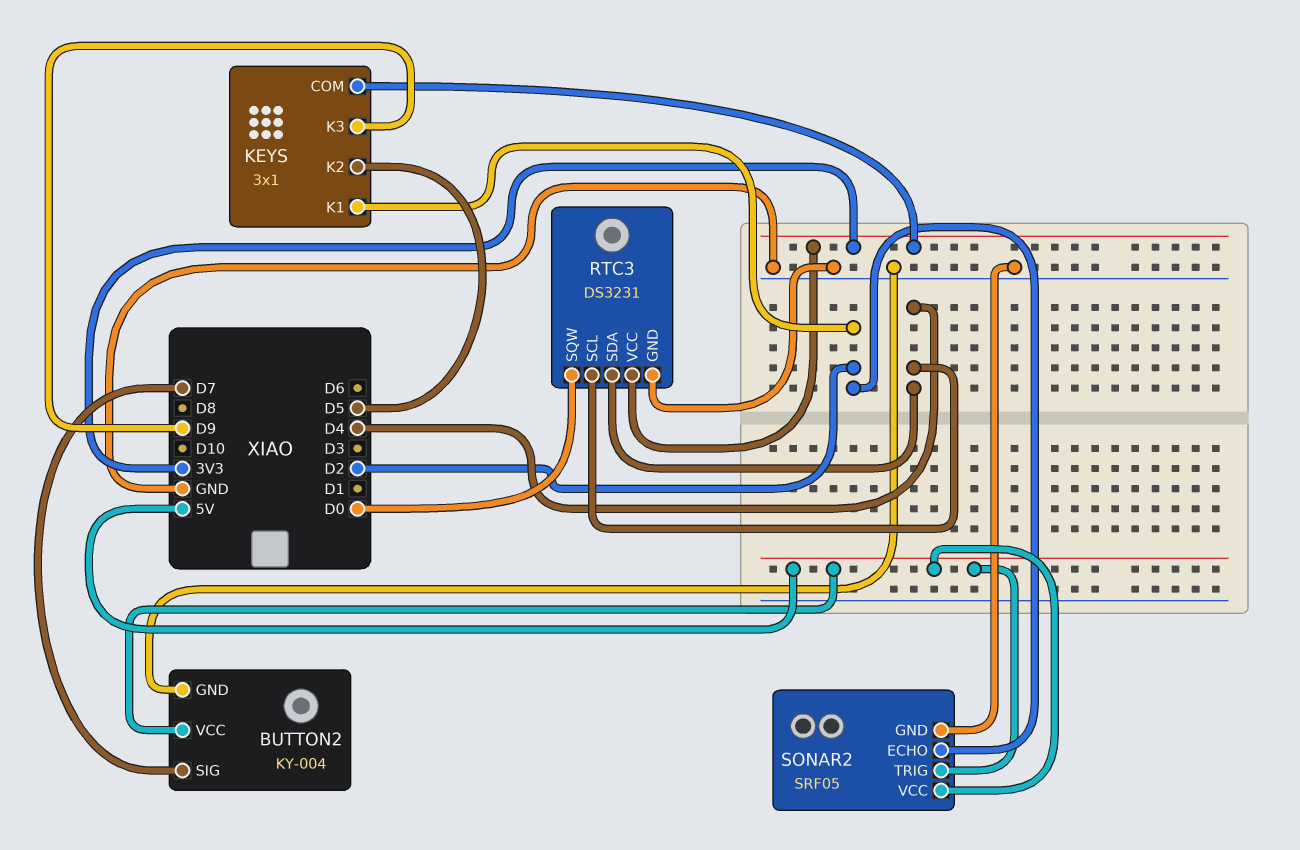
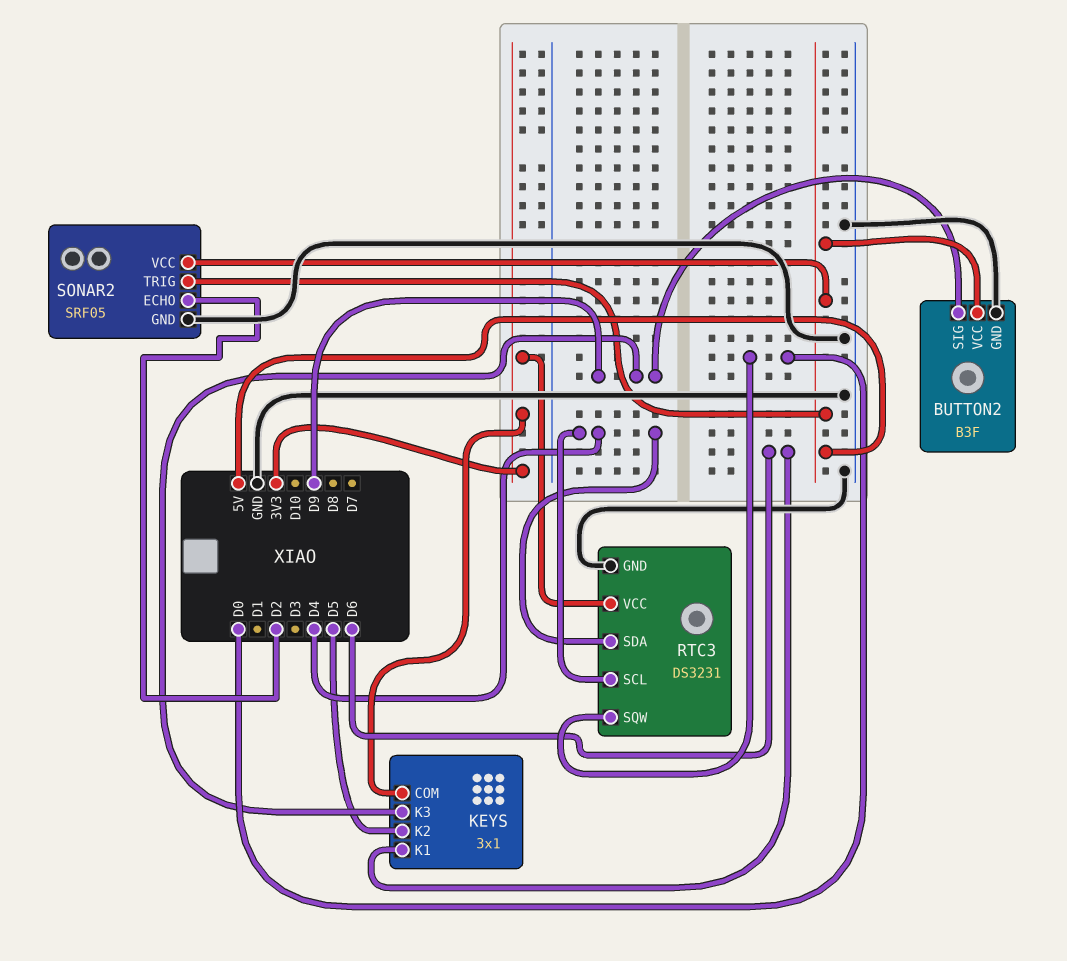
BUTTON2: KY-004 -> B3F
BUTTON2 pin SIG: D7 -> D9
KEYS pin K1: D2 -> D6

